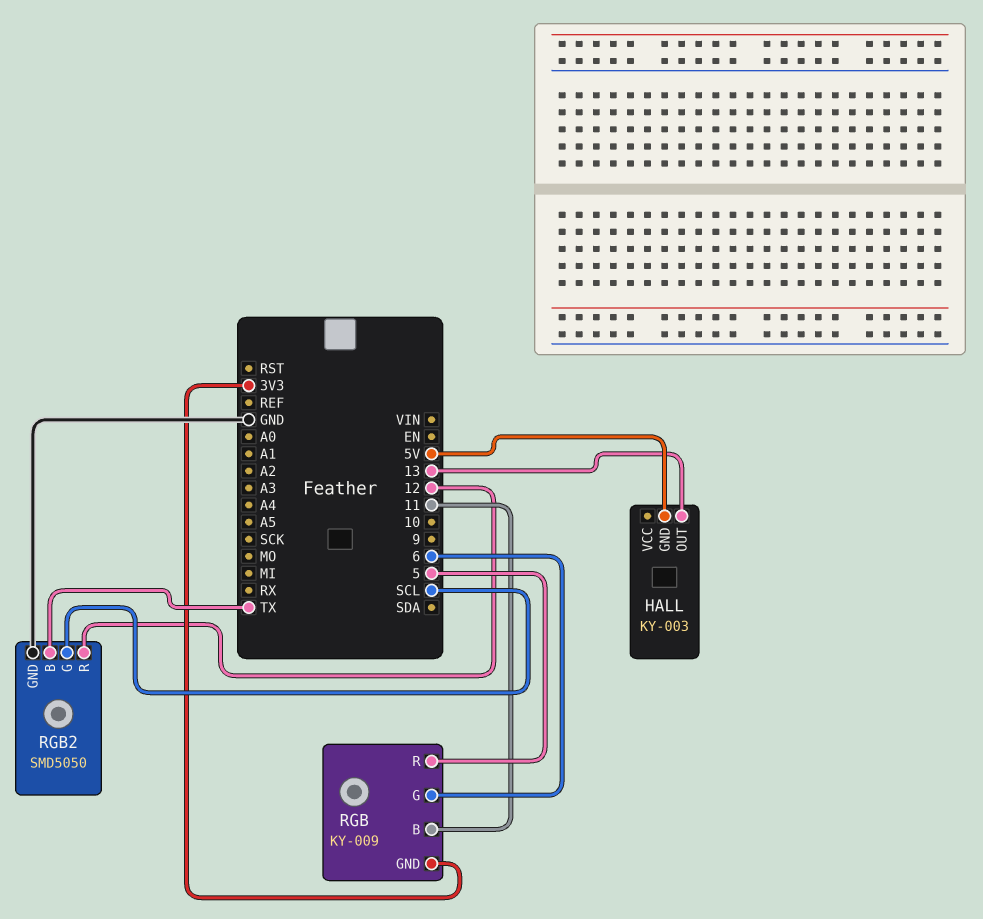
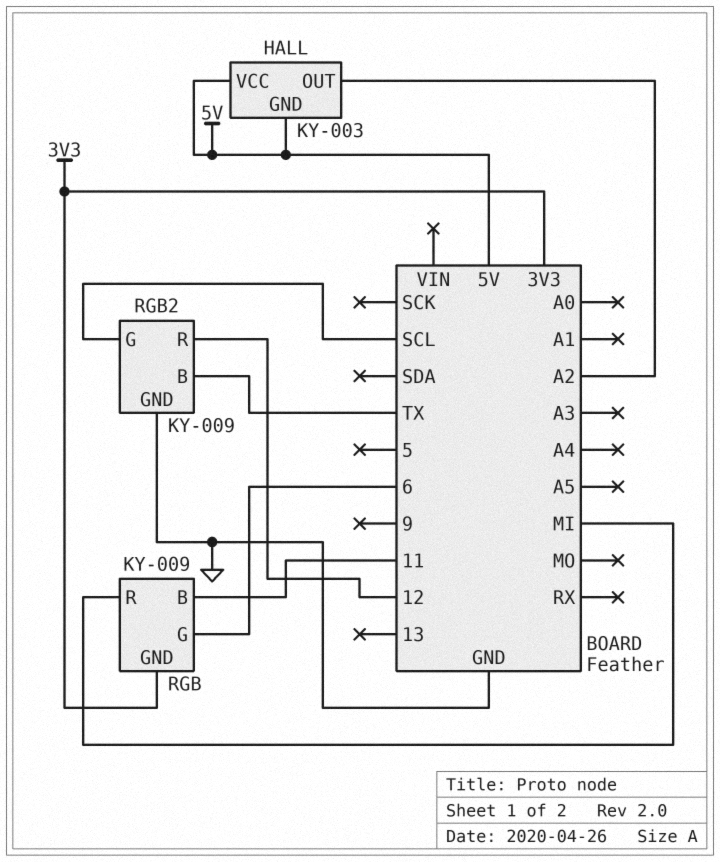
HALL pin OUT: 13 -> A2
HALL pin VCC: none -> 5V
RGB pin R: 5 -> MI
RGB2: SMD5050 -> KY-009

